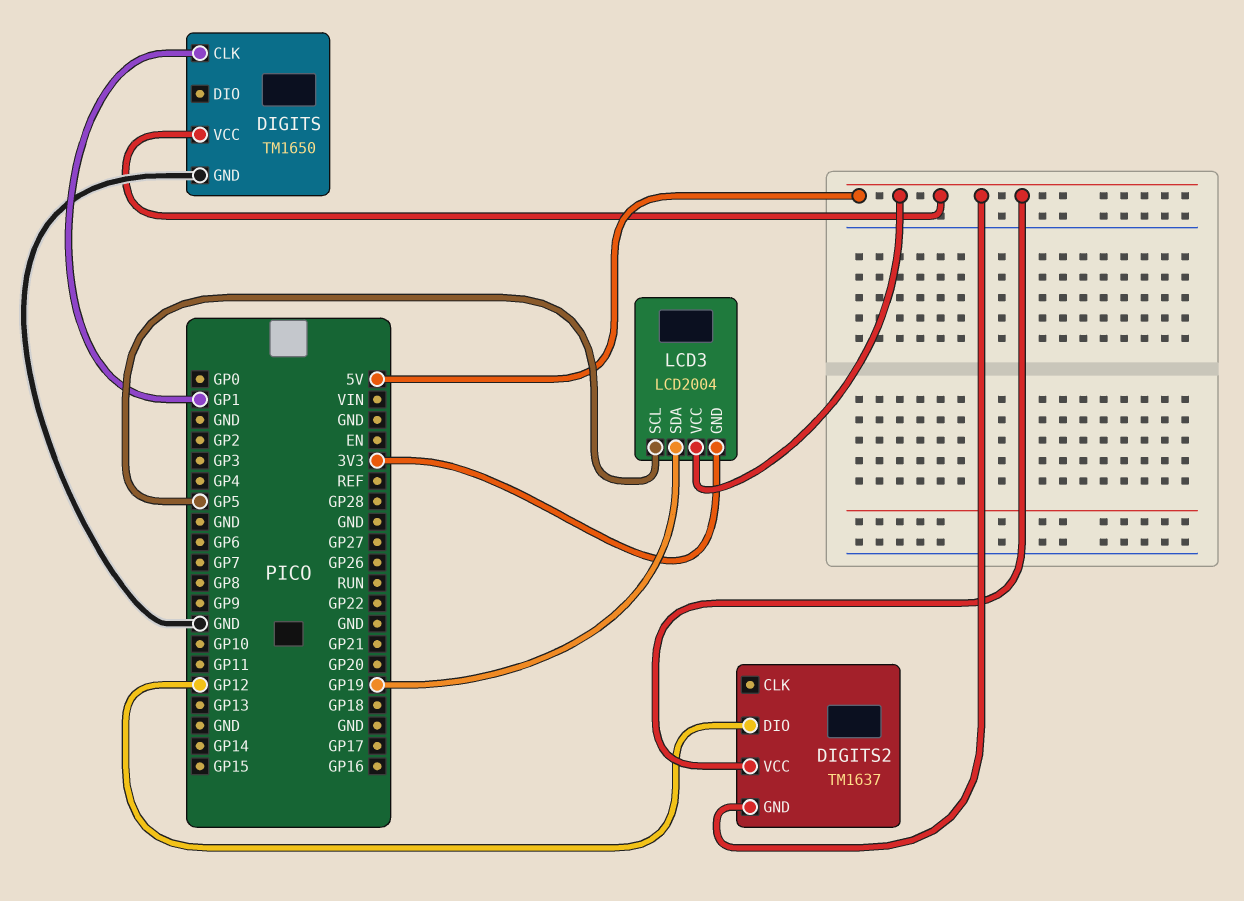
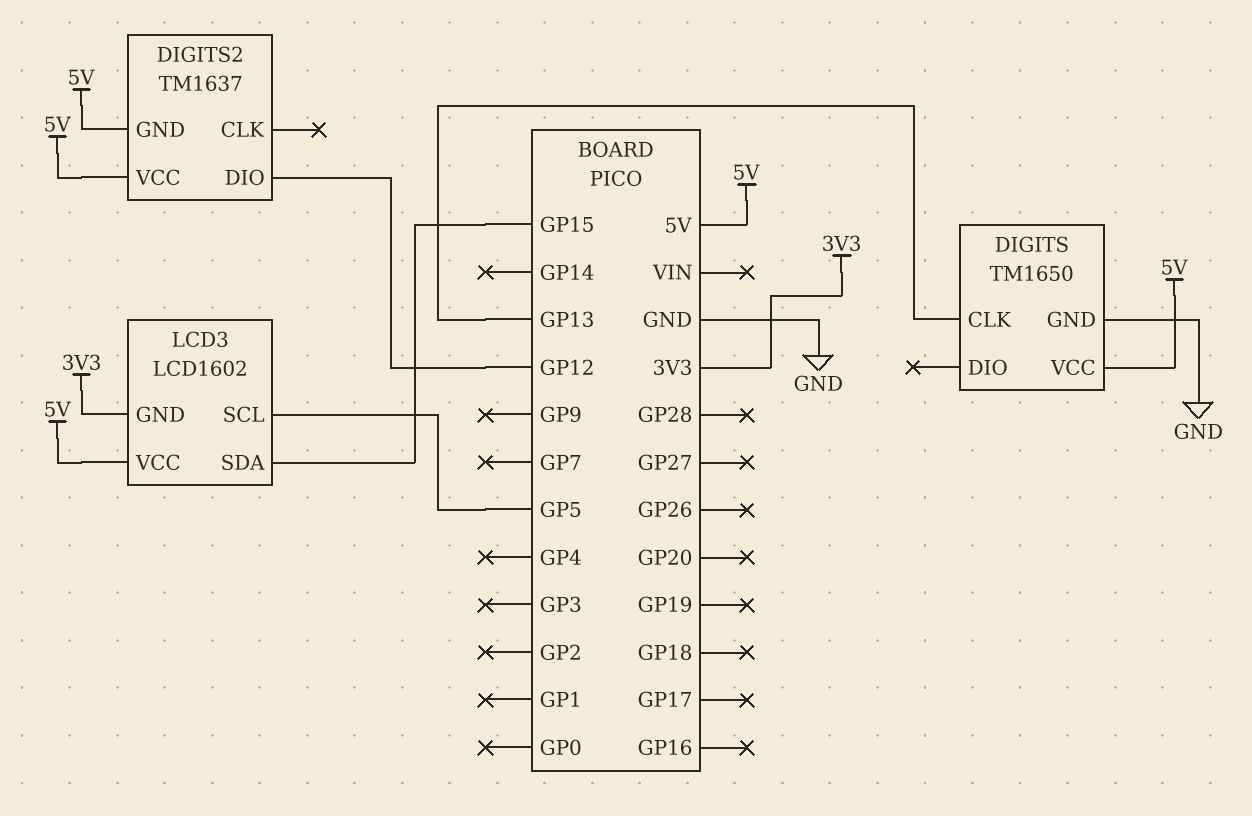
DIGITS pin CLK: GP1 -> GP13
LCD3: LCD2004 -> LCD1602
LCD3 pin SDA: GP19 -> GP15

